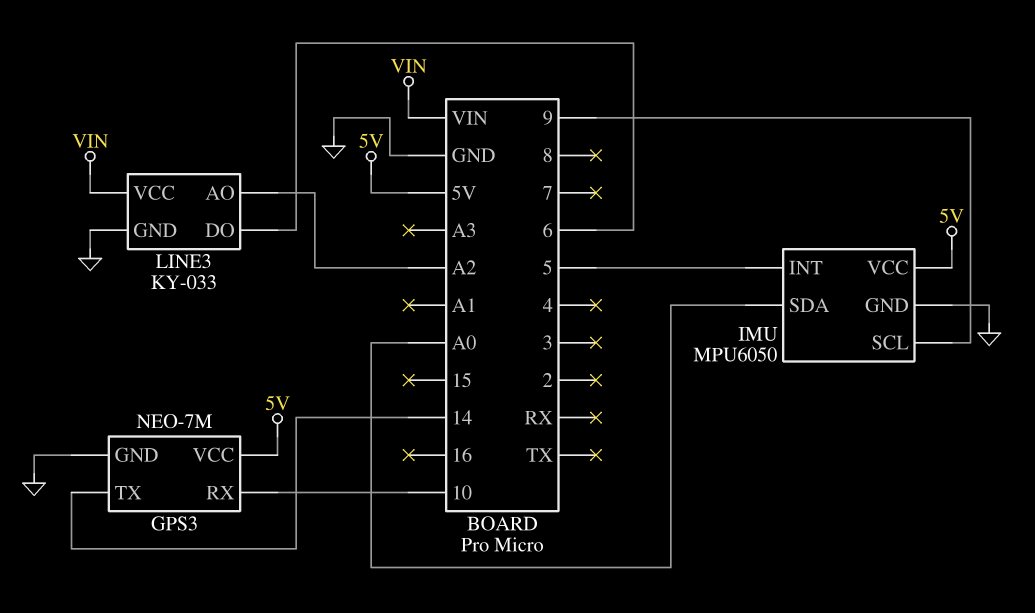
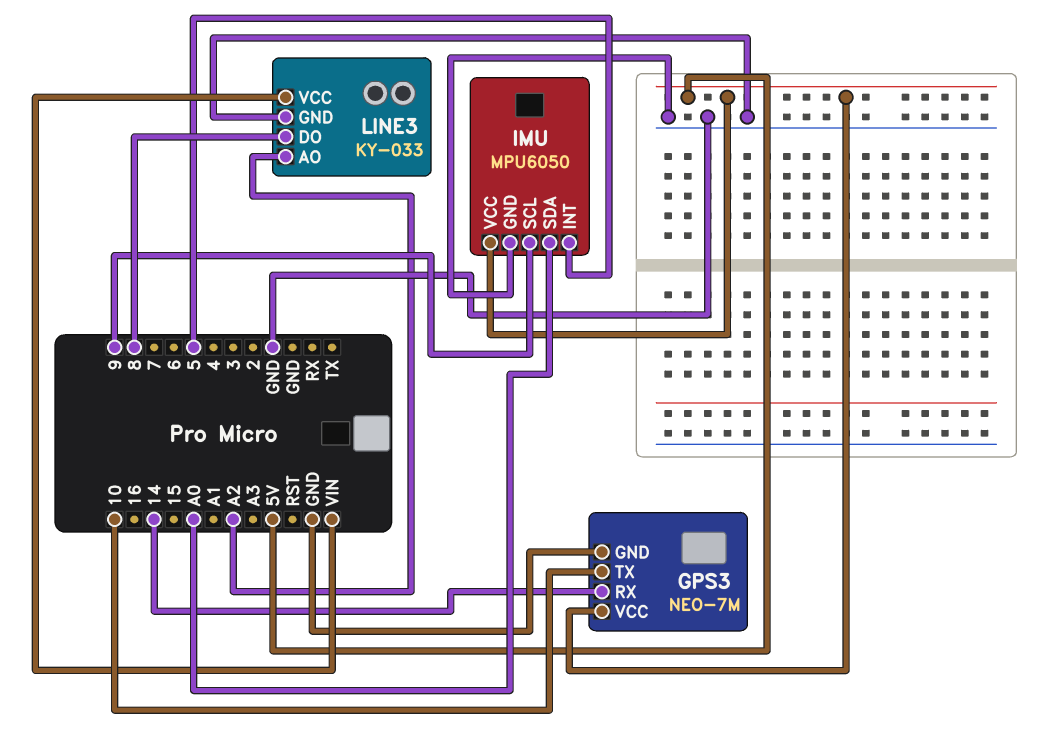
GPS3 pin RX: 10 -> 14
GPS3 pin TX: 14 -> 10
LINE3 pin DO: 6 -> 8

